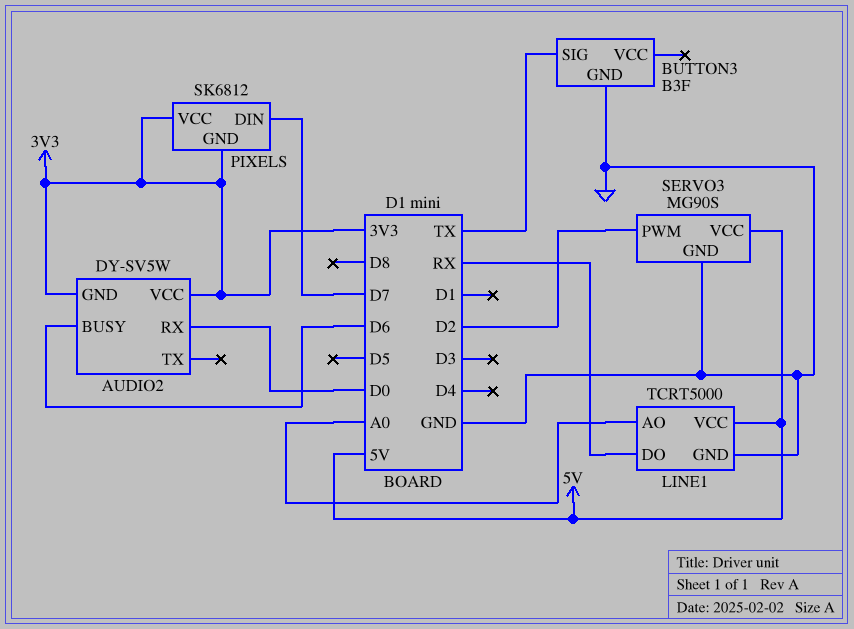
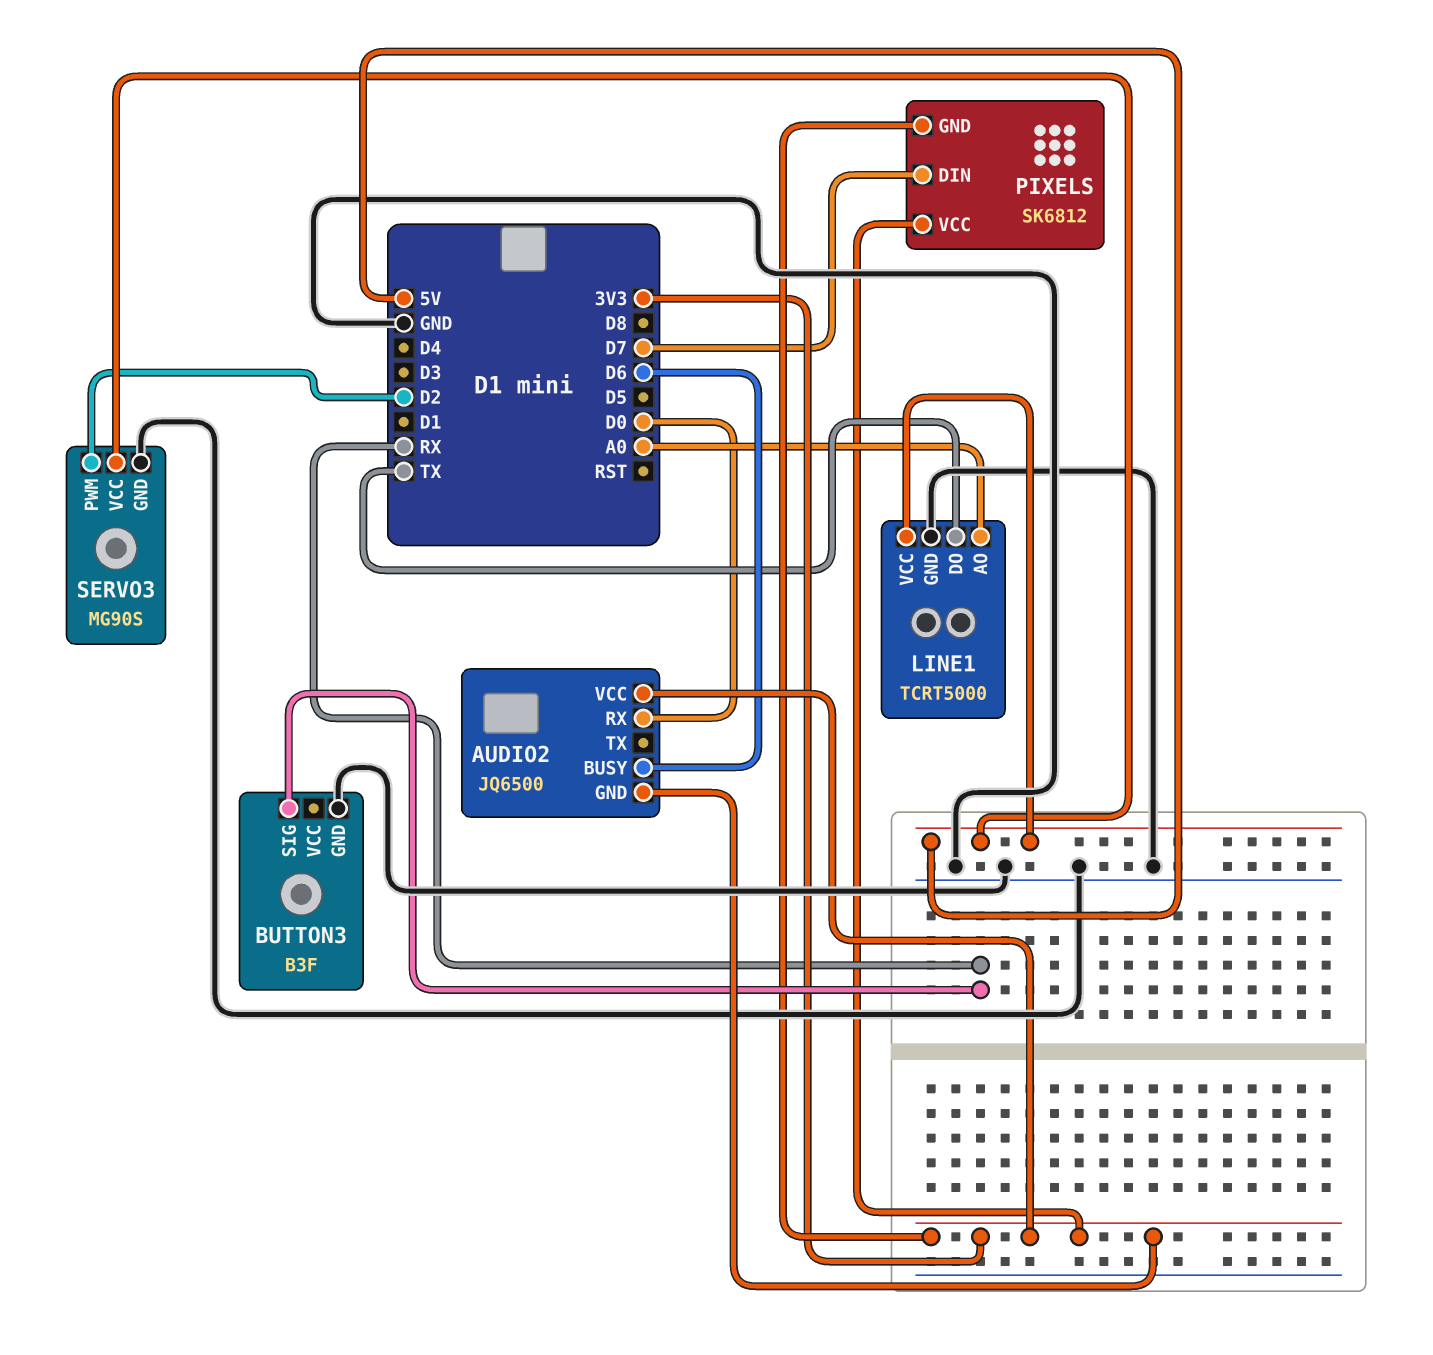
AUDIO2: DY-SV5W -> JQ6500
BUTTON3 pin SIG: TX -> RX
LINE1 pin DO: RX -> TX

